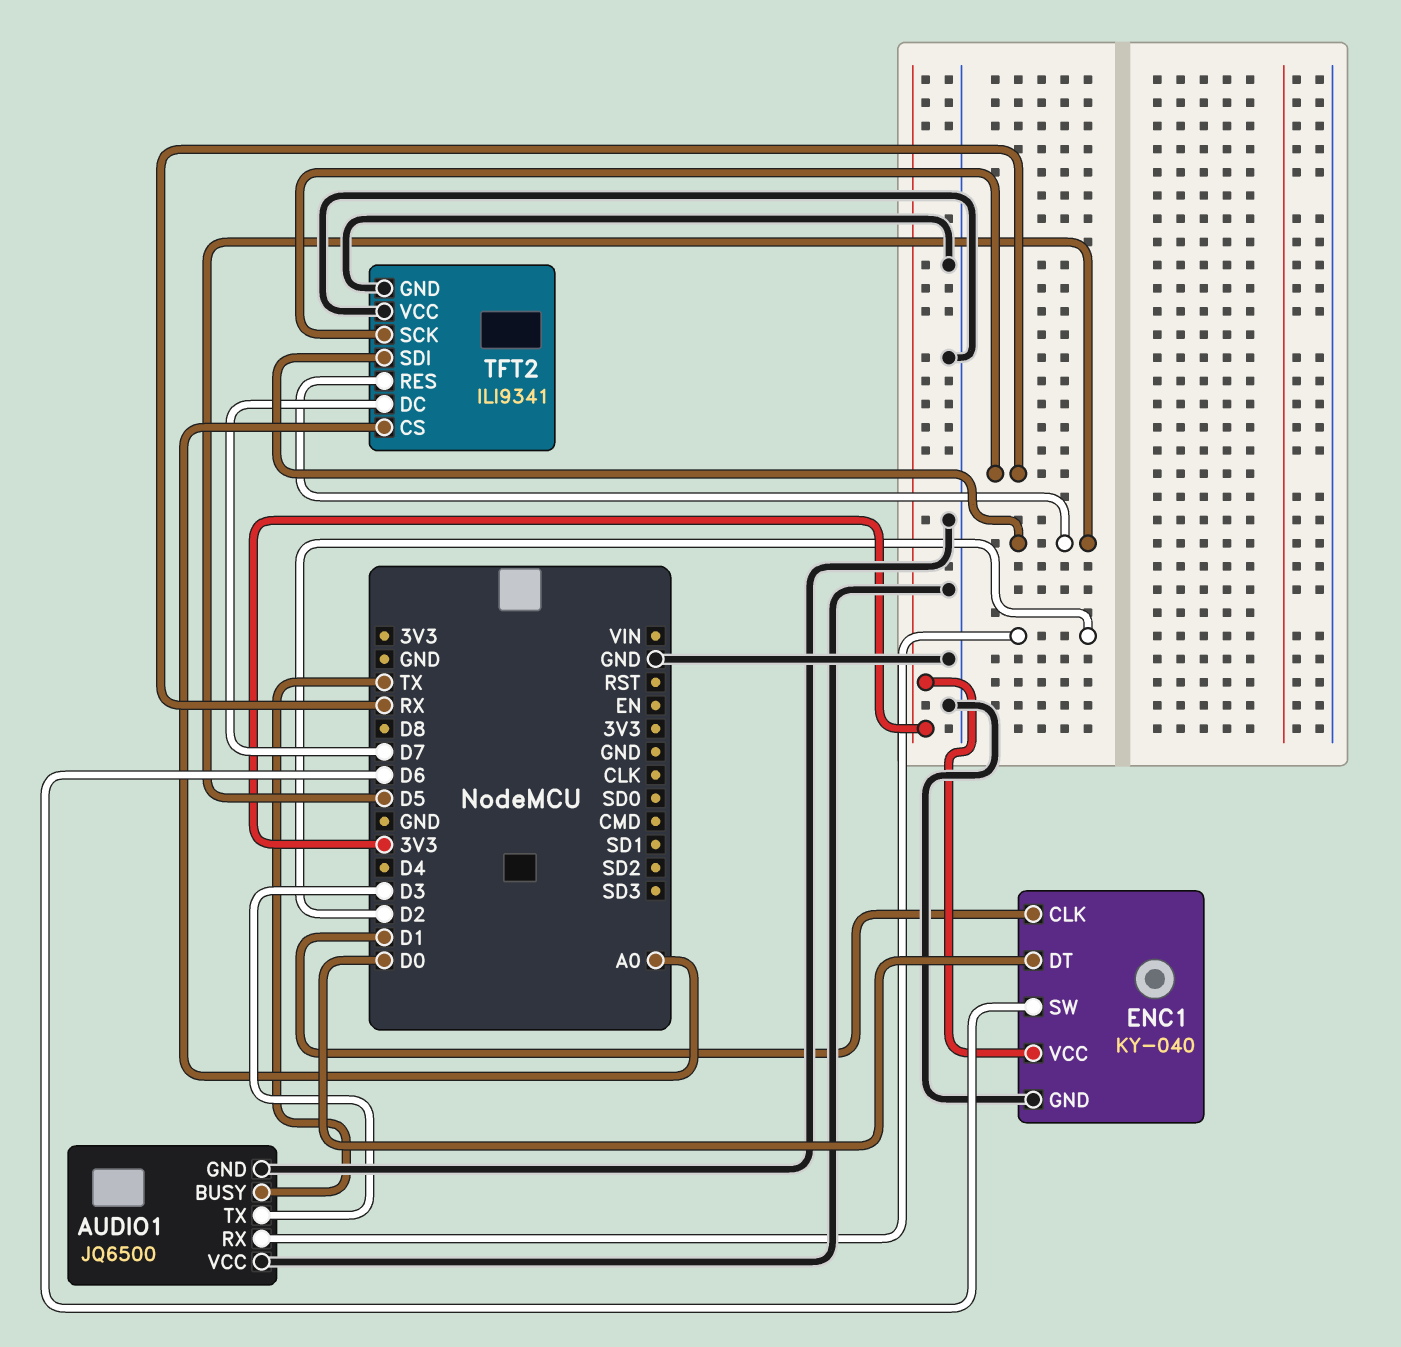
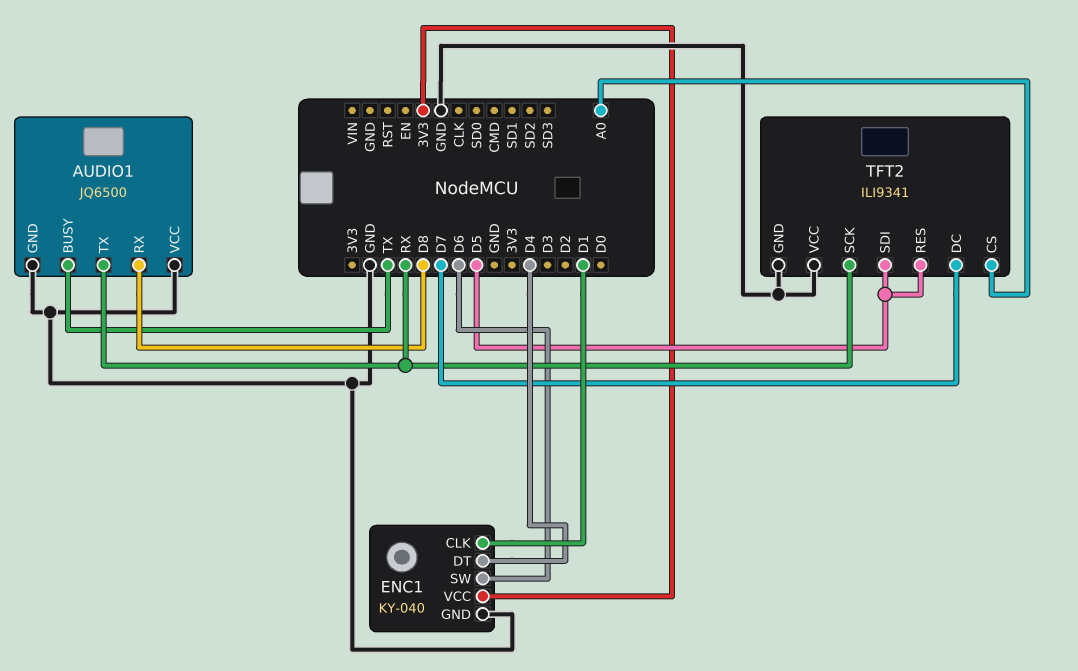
AUDIO1 pin RX: D2 -> D8
AUDIO1 pin TX: D3 -> RX
ENC1 pin DT: D0 -> D4

